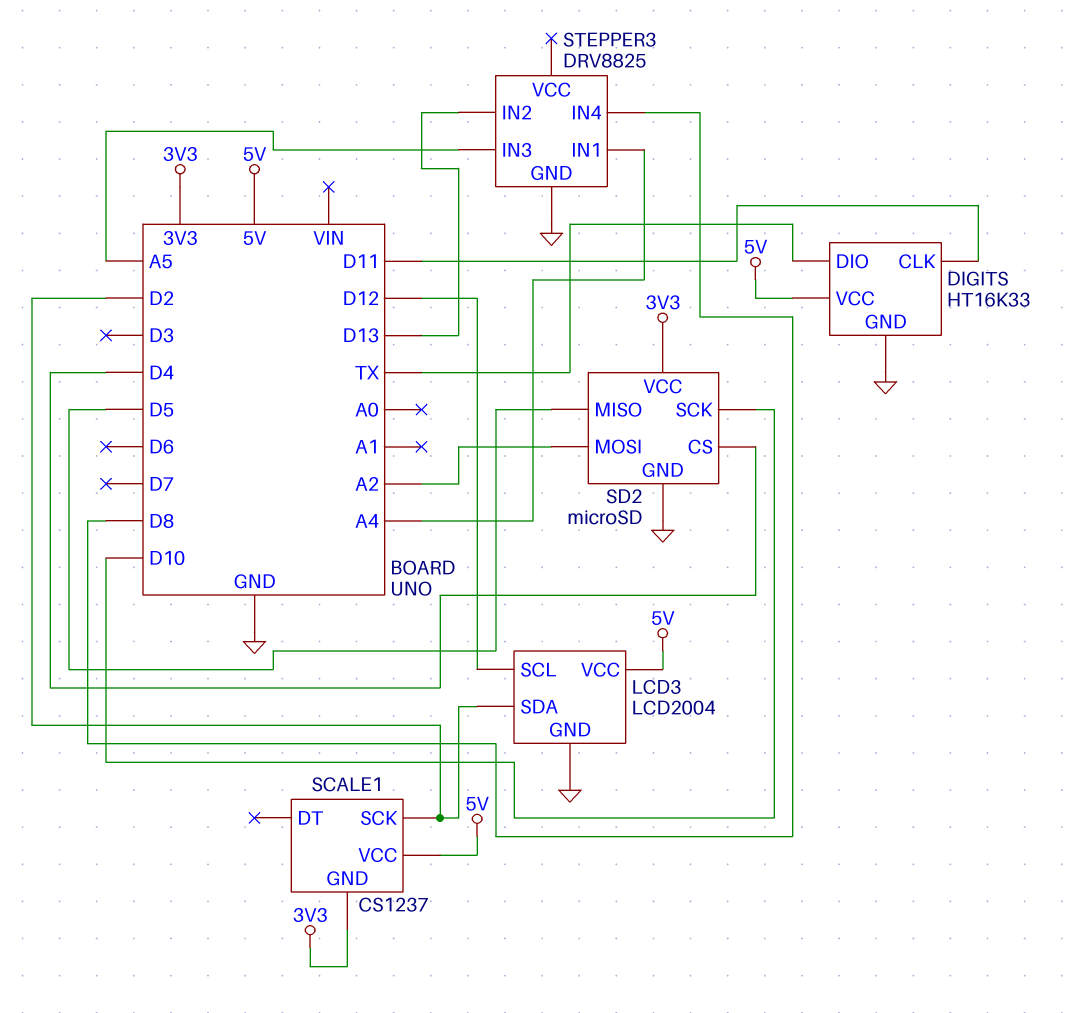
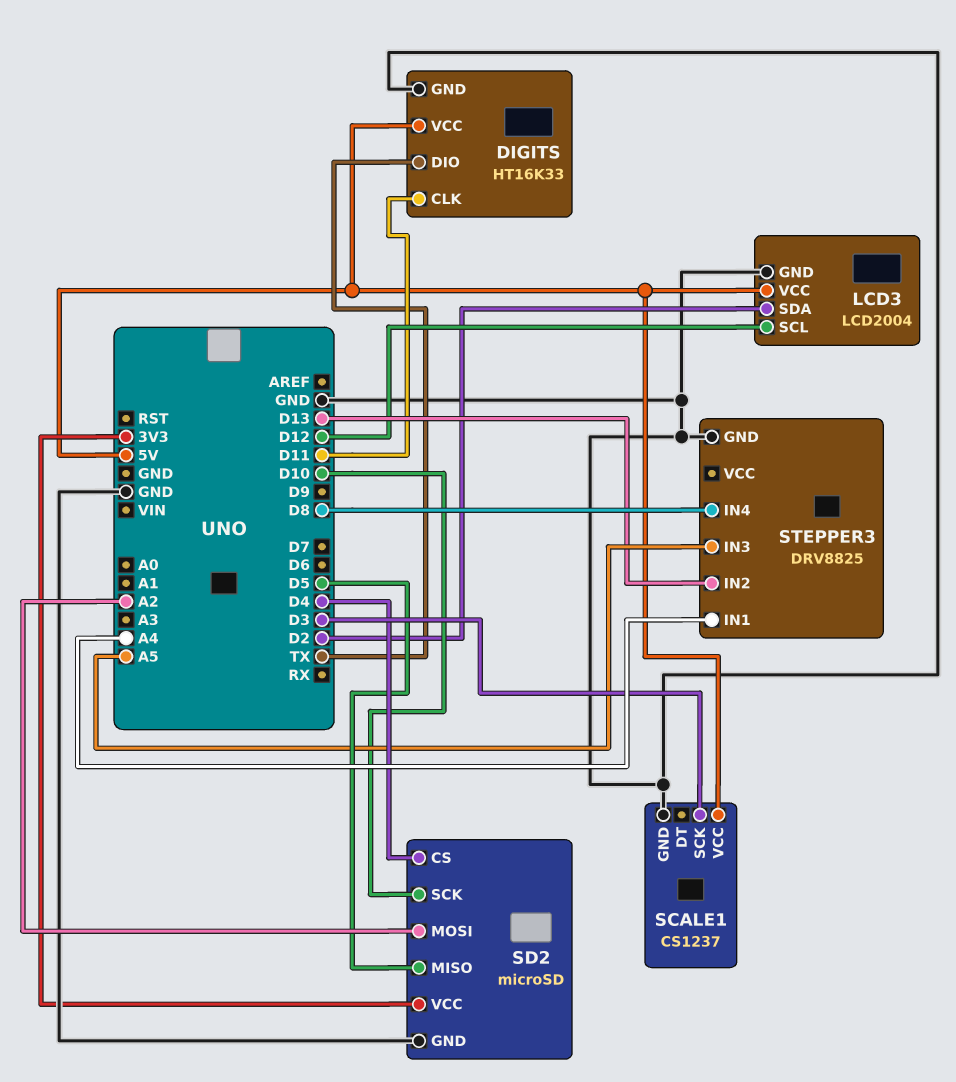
SCALE1 pin GND: 3V3 -> GND
SCALE1 pin SCK: D2 -> D3

